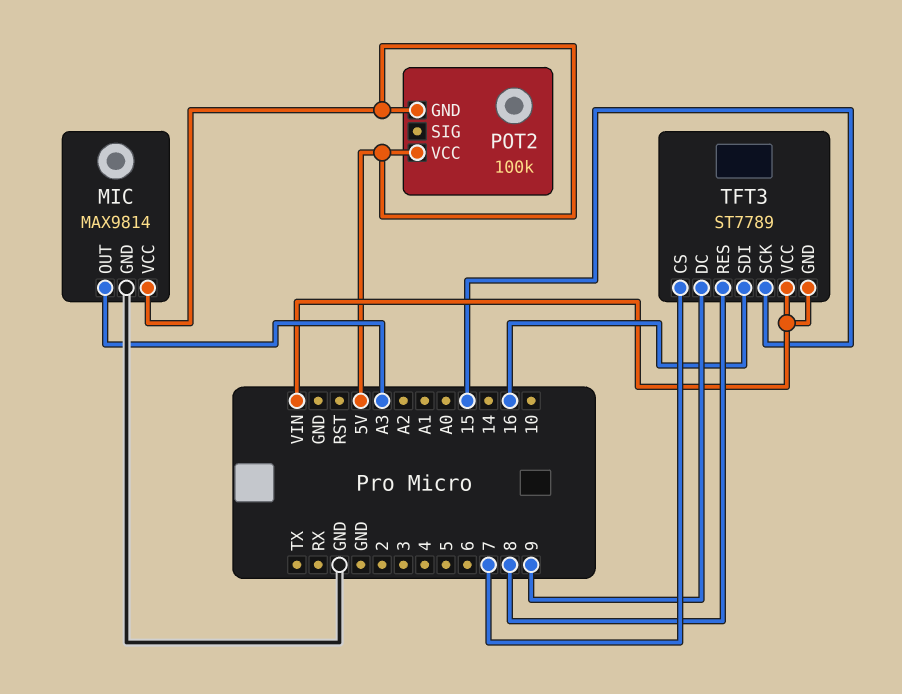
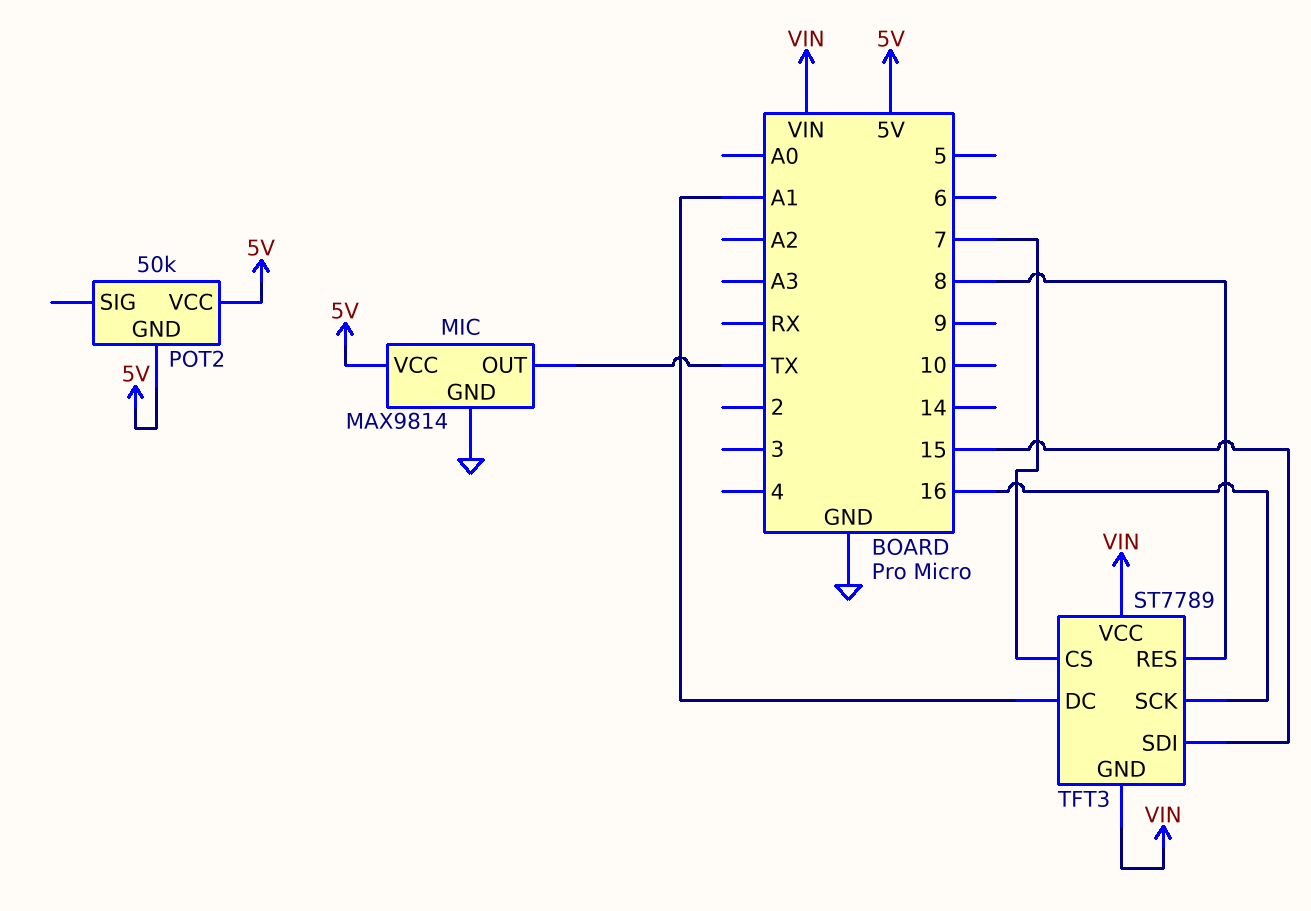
MIC pin OUT: A3 -> TX
POT2: 100k -> 50k
TFT3 pin DC: 9 -> A1
TFT3 pin SCK: 15 -> 16
TFT3 pin SDI: 16 -> 15

